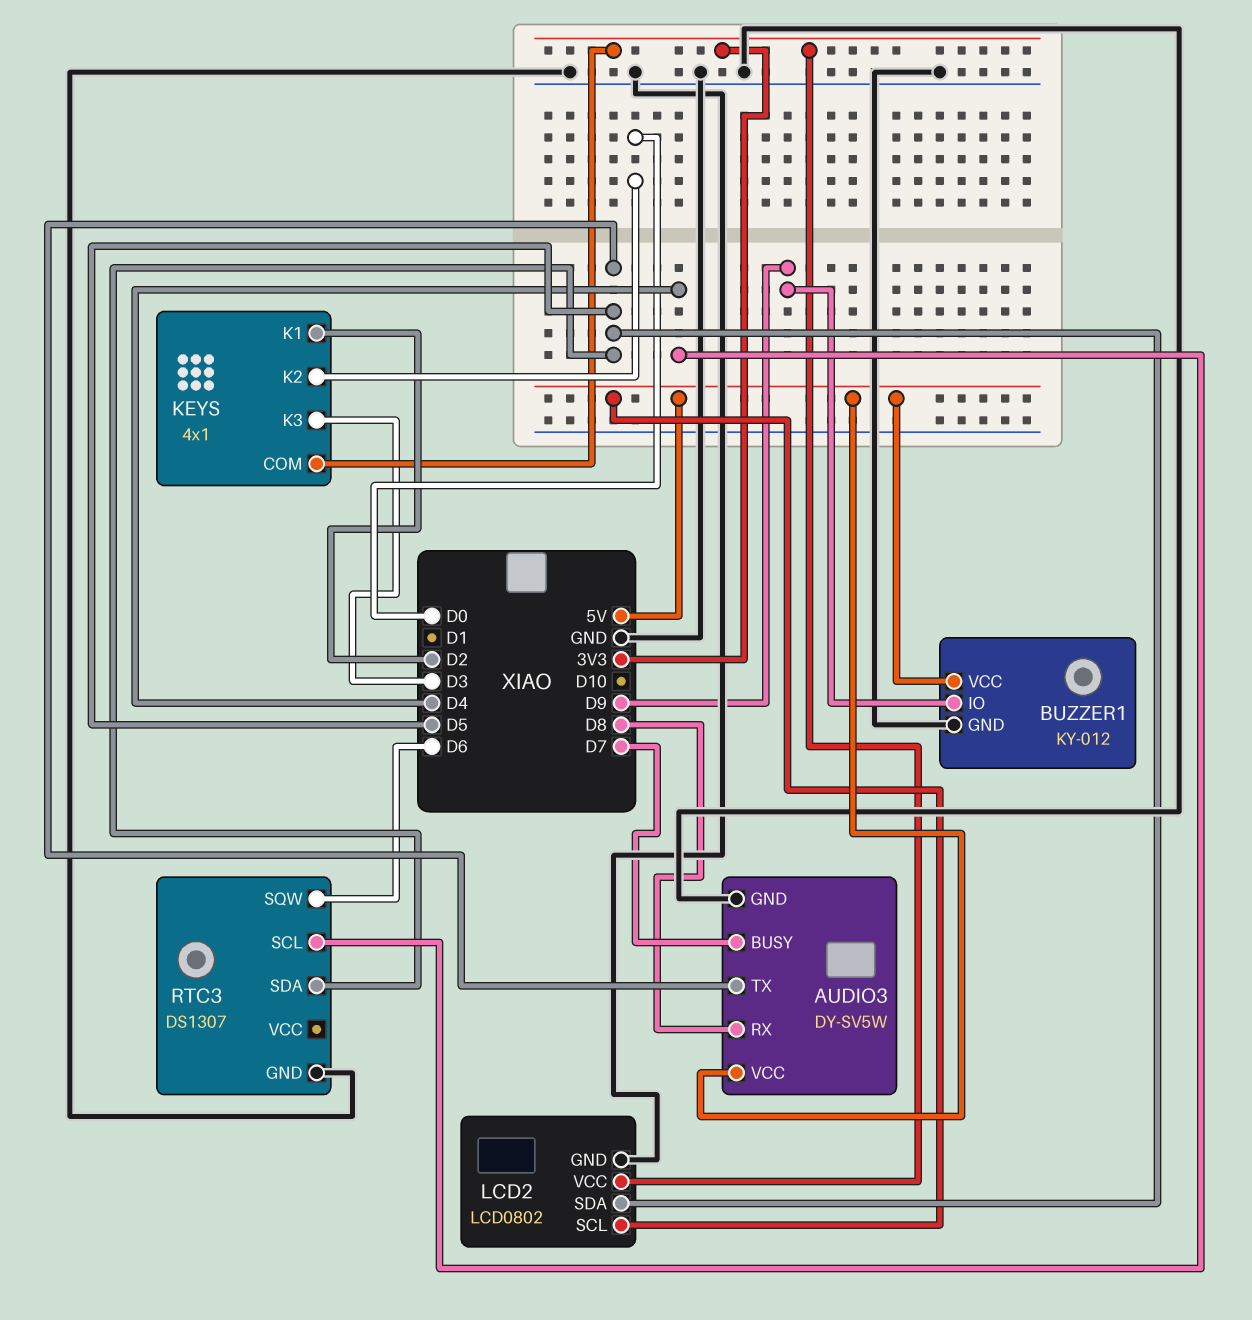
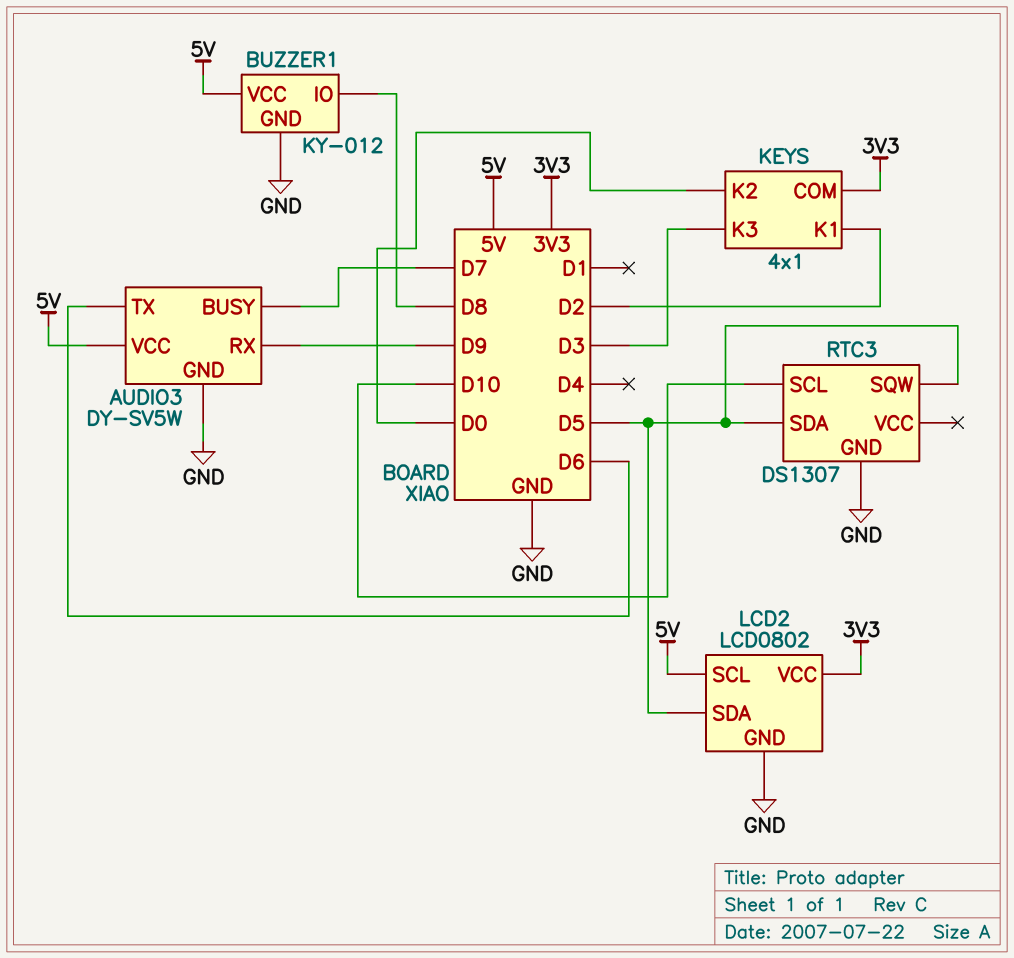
AUDIO3 pin RX: D8 -> D9
AUDIO3 pin TX: D5 -> D6
BUZZER1 pin IO: D9 -> D8
RTC3 pin SCL: D4 -> D10
RTC3 pin SQW: D6 -> D5

